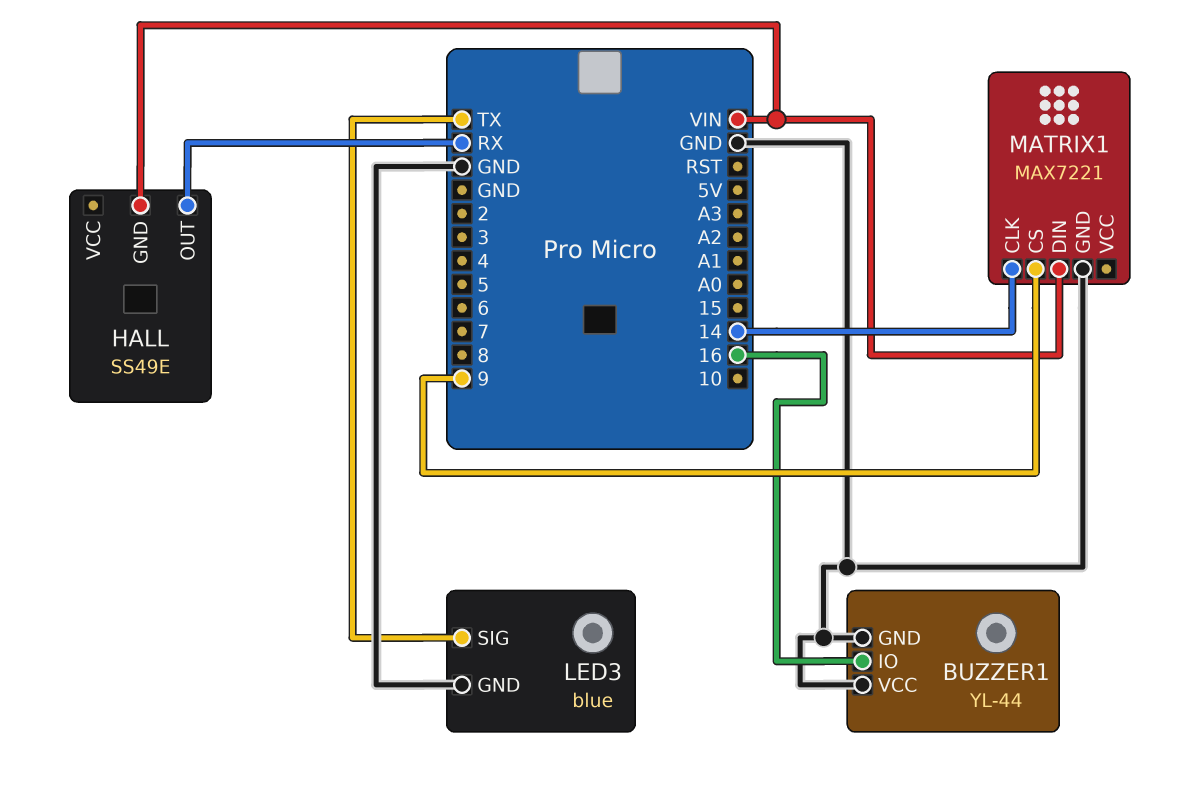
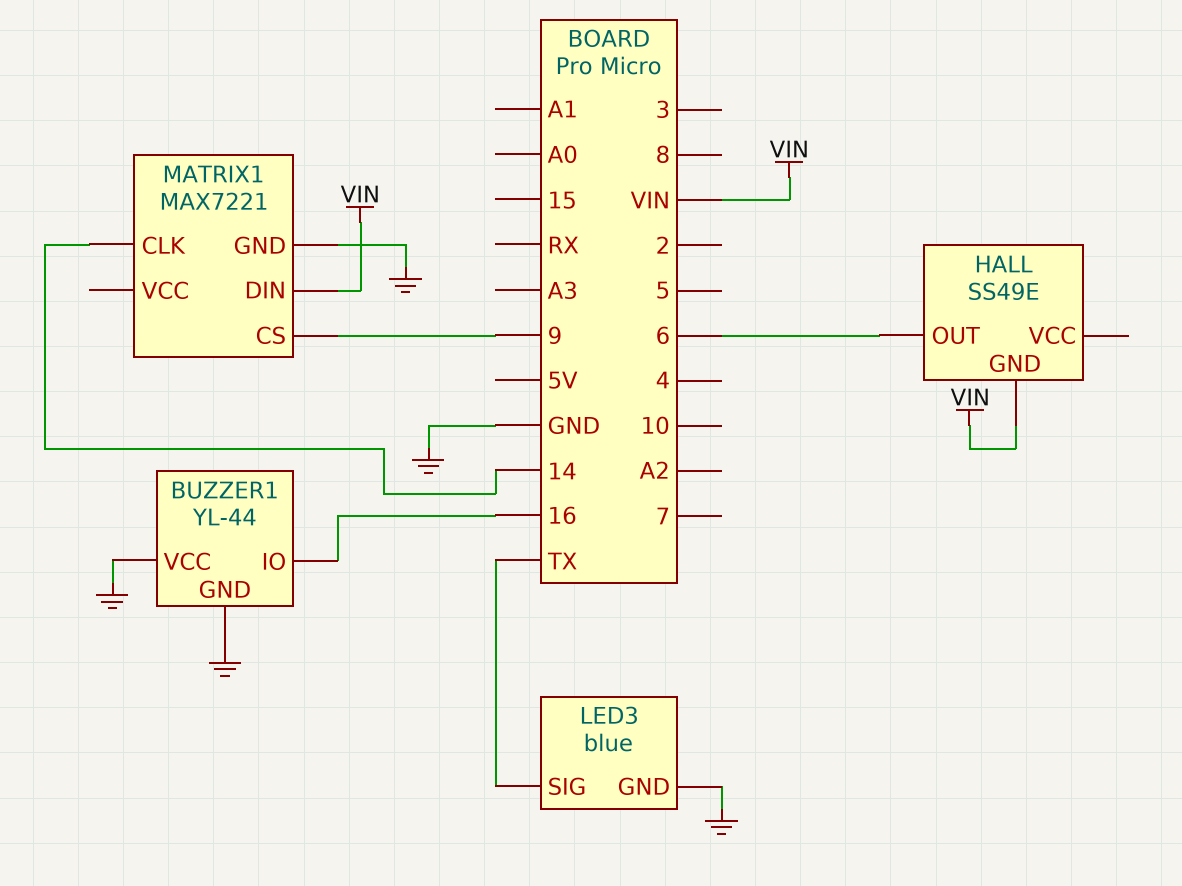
HALL pin OUT: RX -> 6

